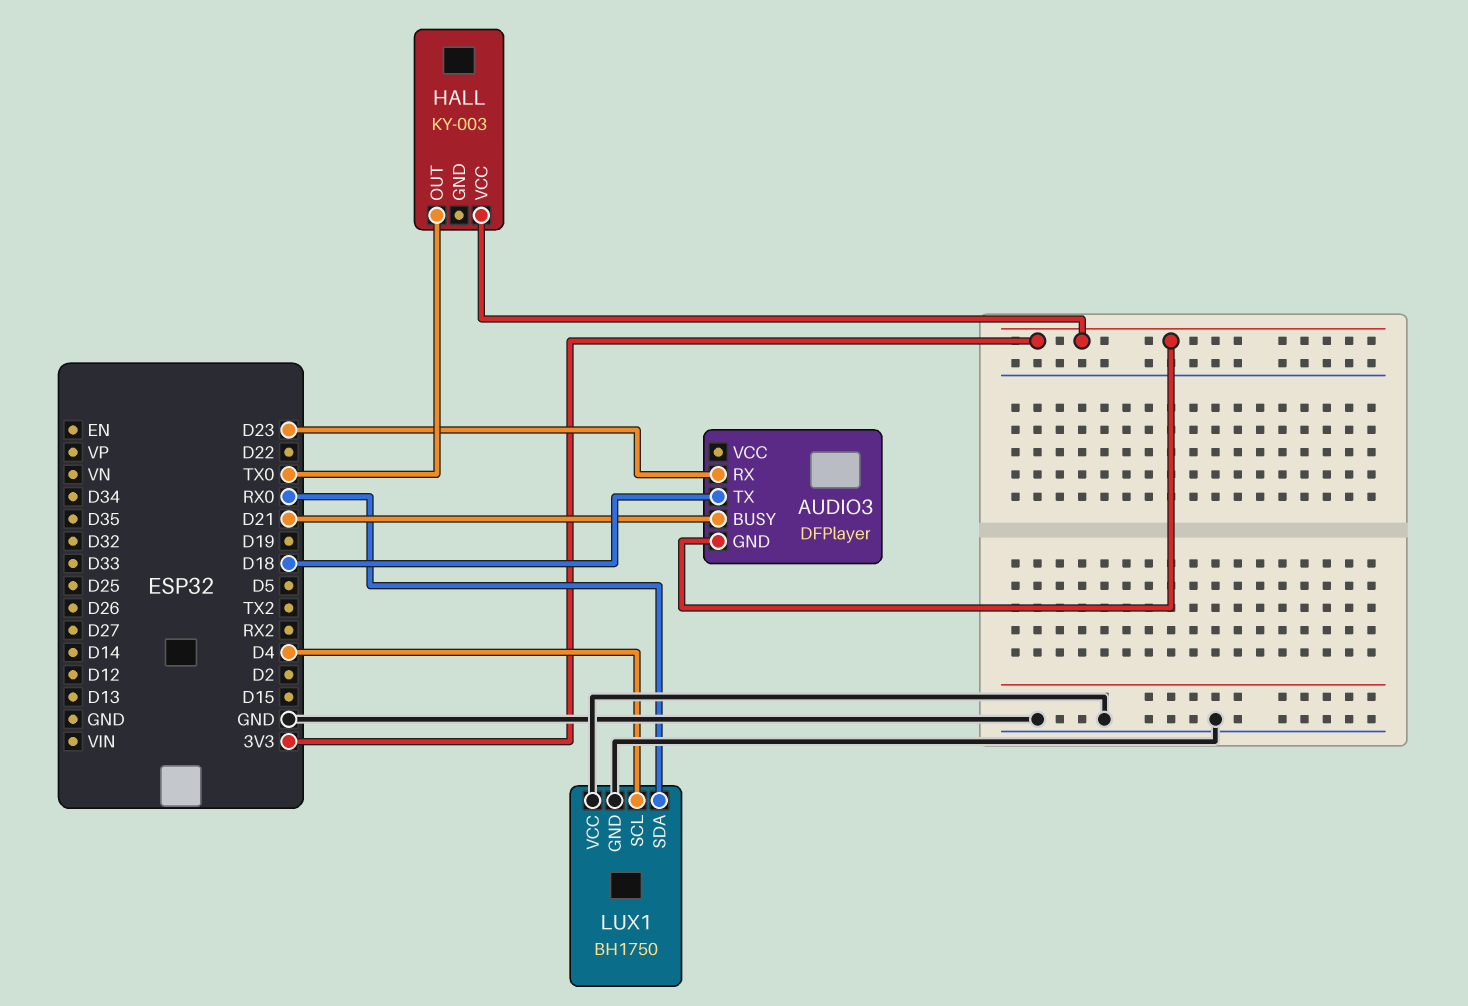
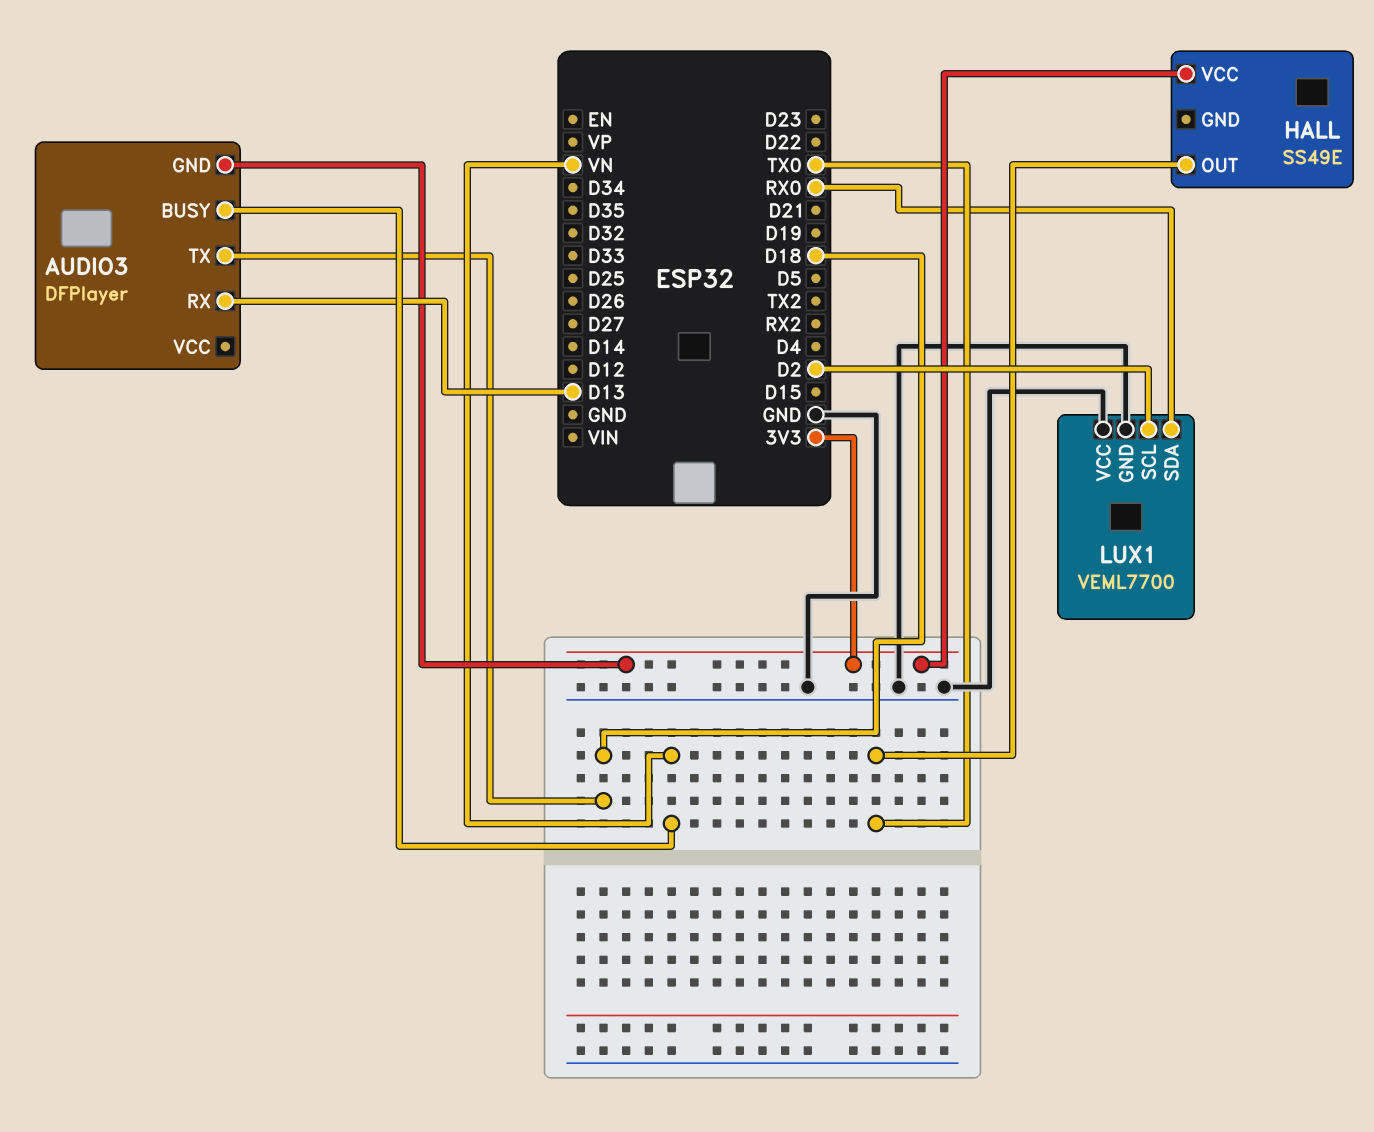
AUDIO3 pin BUSY: D21 -> VN
AUDIO3 pin RX: D23 -> D13
HALL: KY-003 -> SS49E
LUX1: BH1750 -> VEML7700
LUX1 pin SCL: D4 -> D2

